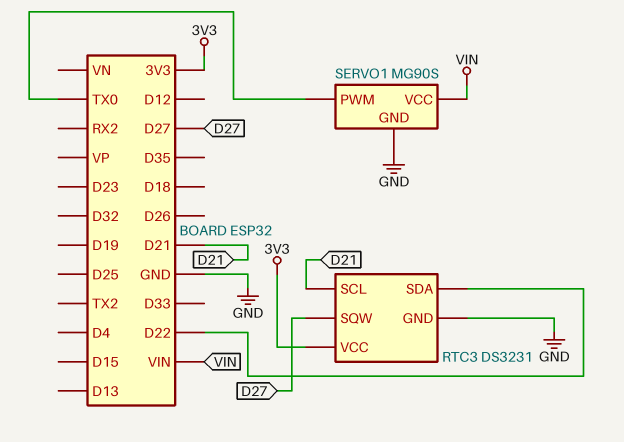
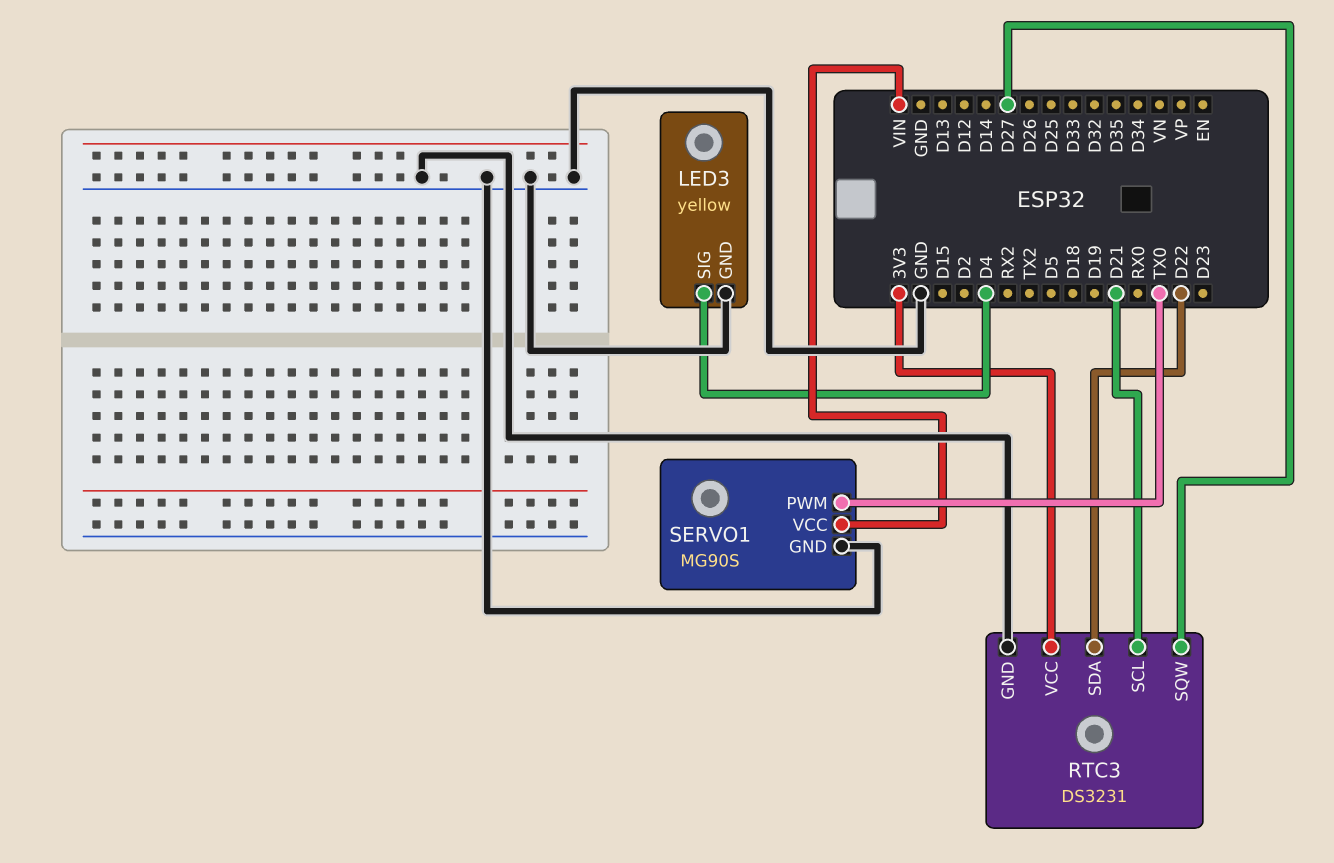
LED3: none -> yellow
LED3 pin GND: none -> GND
LED3 pin SIG: none -> D4

